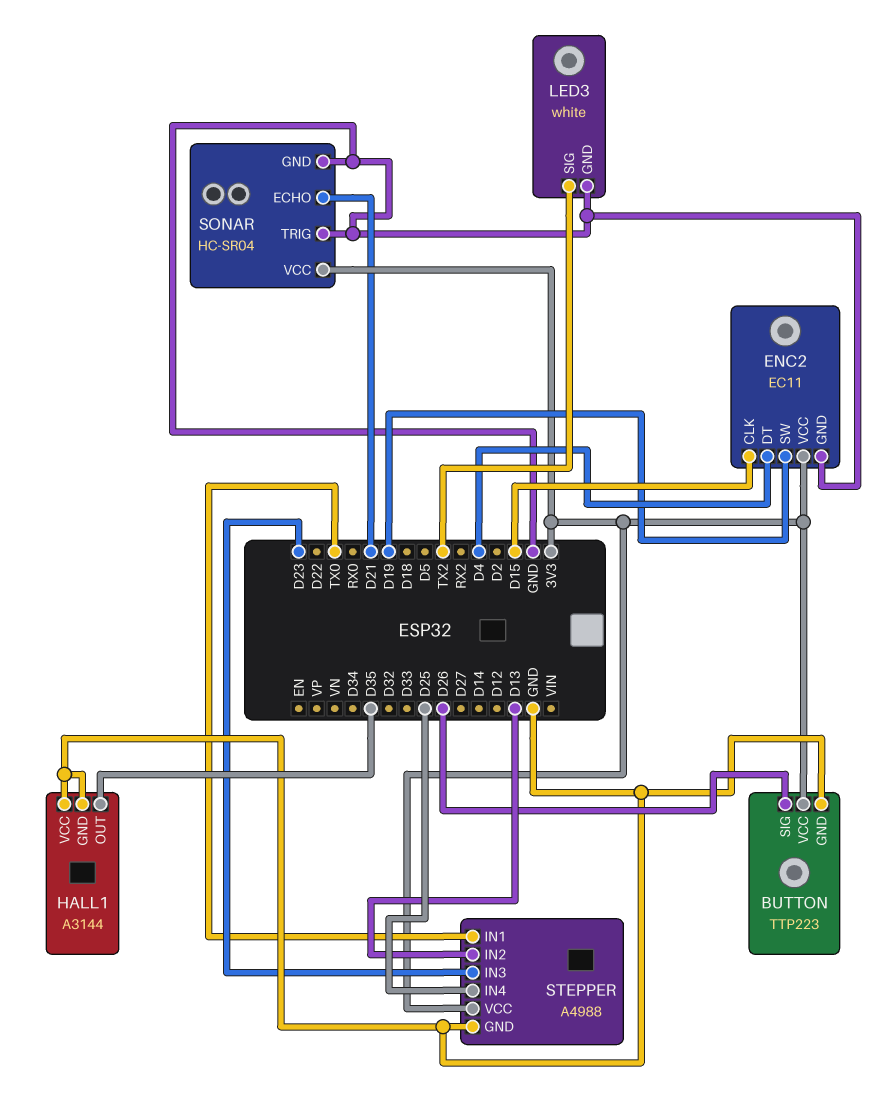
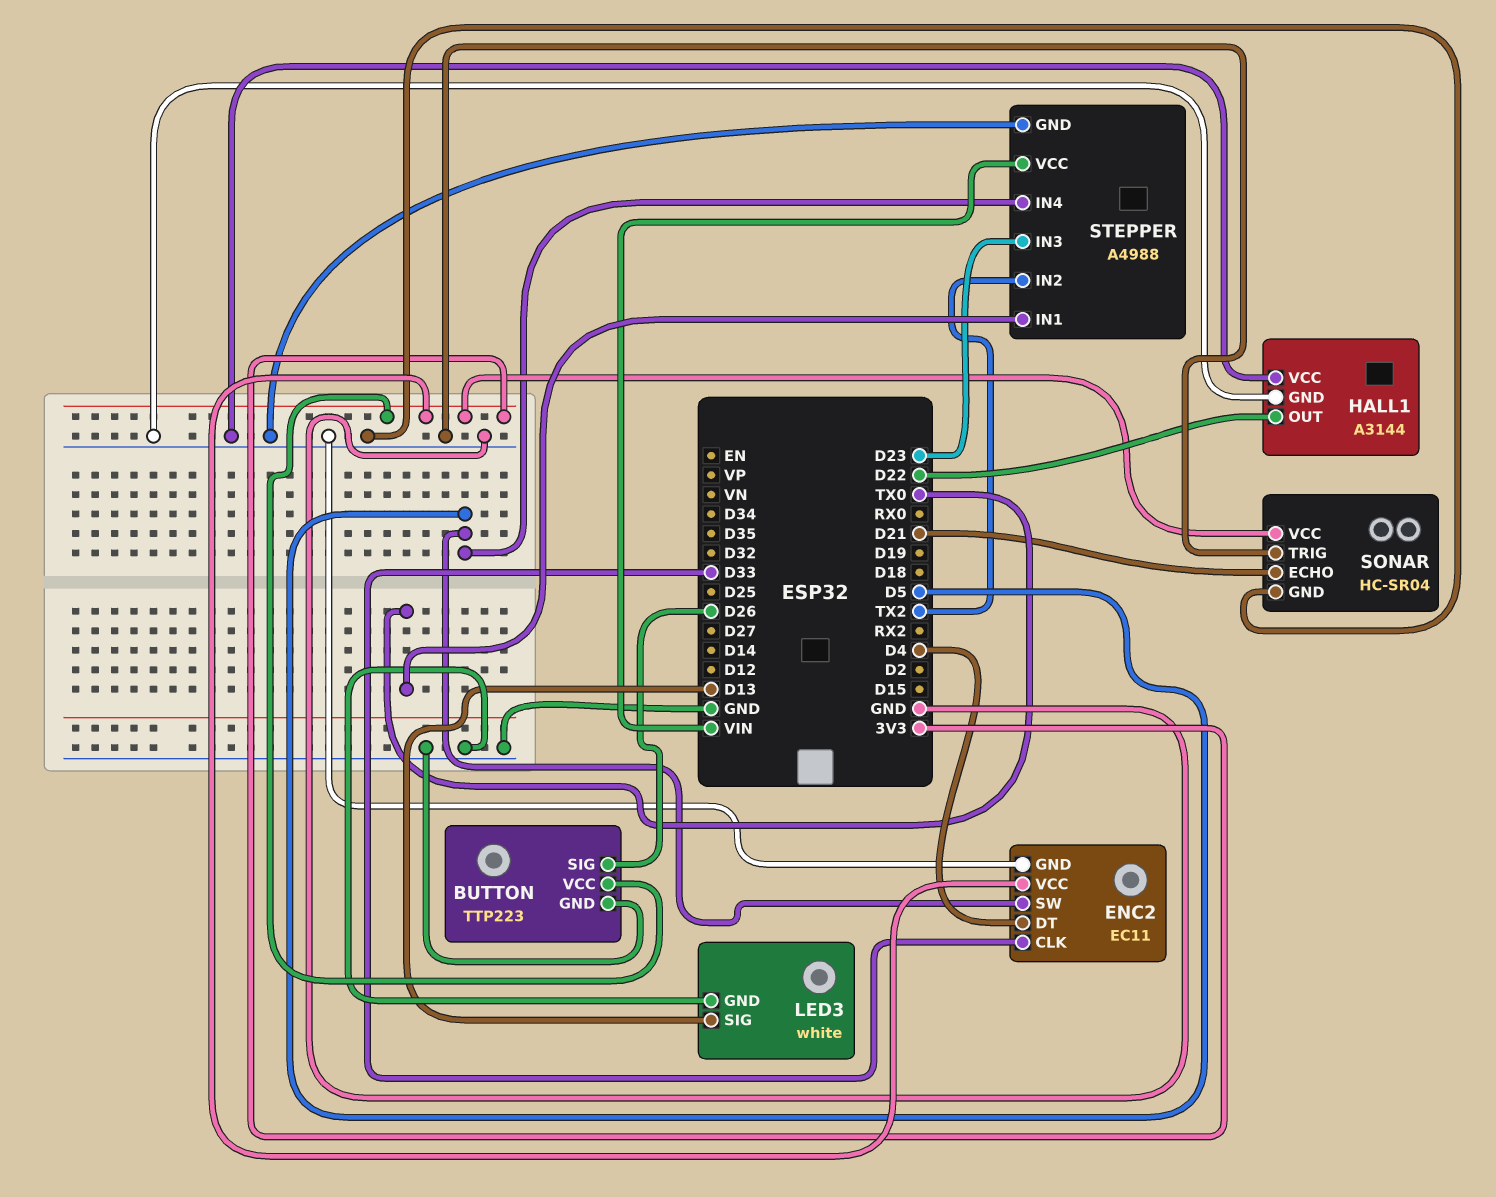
ENC2 pin CLK: D15 -> D33
ENC2 pin SW: D19 -> D5
HALL1 pin OUT: D35 -> D22
LED3 pin SIG: TX2 -> D13
STEPPER pin IN2: D13 -> TX2
STEPPER pin IN4: D25 -> D5
STEPPER pin VCC: 3V3 -> VIN

